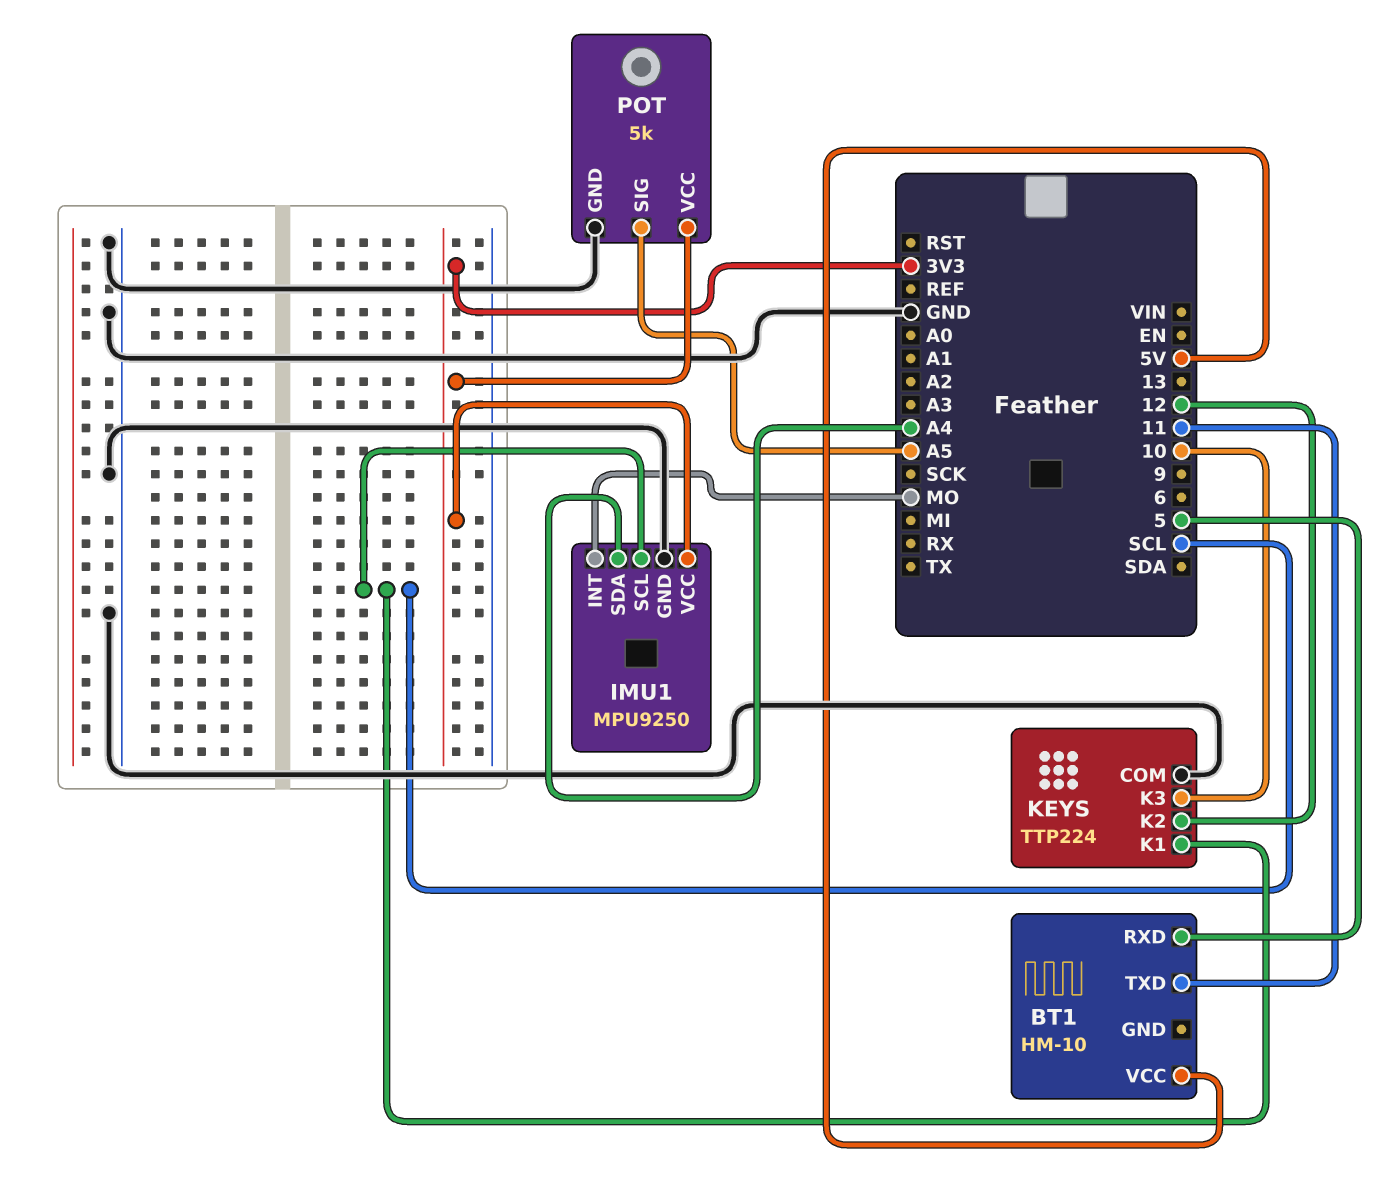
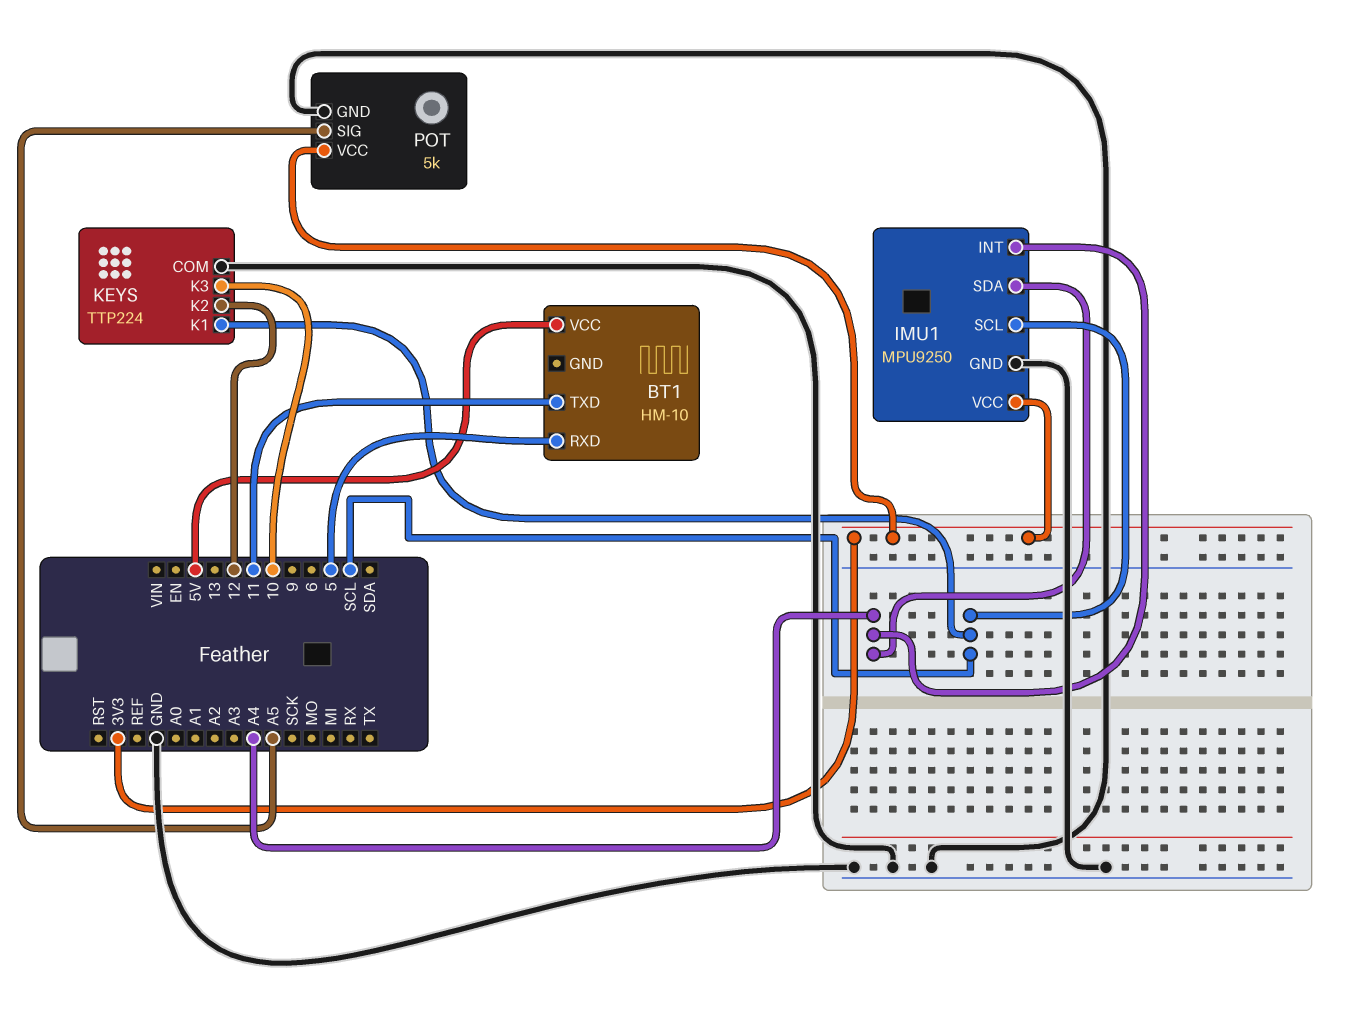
IMU1 pin INT: MO -> A4

